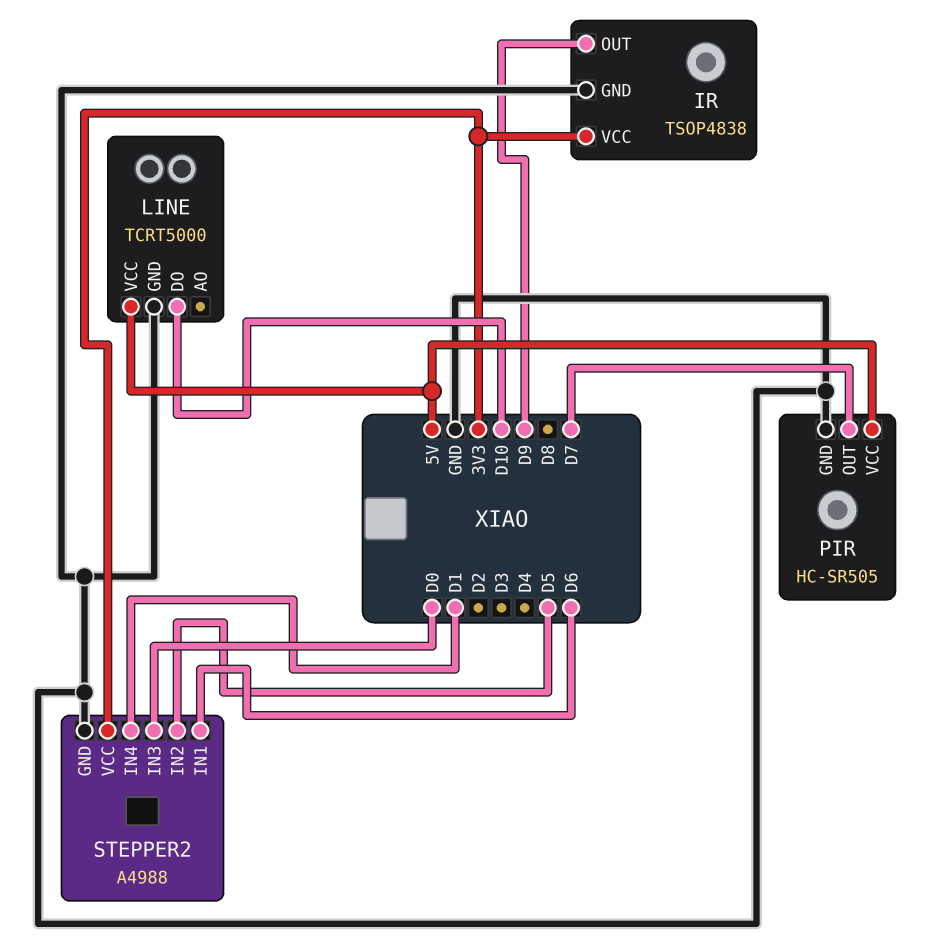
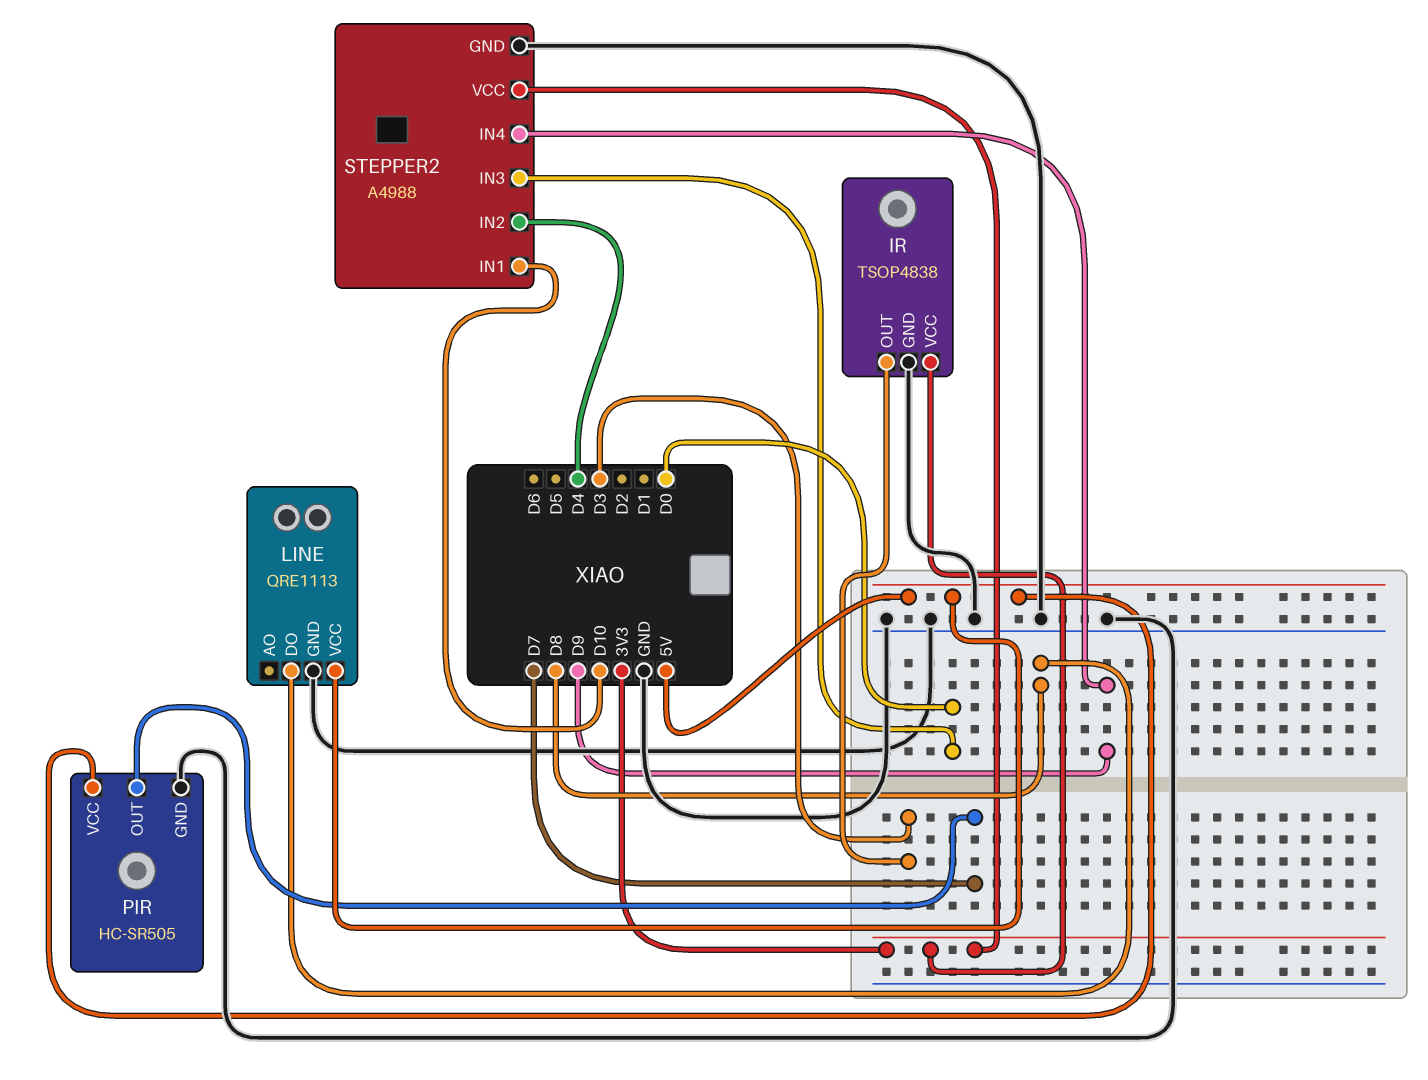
IR pin OUT: D9 -> D3
LINE: TCRT5000 -> QRE1113
LINE pin DO: D10 -> D8
STEPPER2 pin IN1: D6 -> D10
STEPPER2 pin IN2: D5 -> D4
STEPPER2 pin IN4: D1 -> D9

